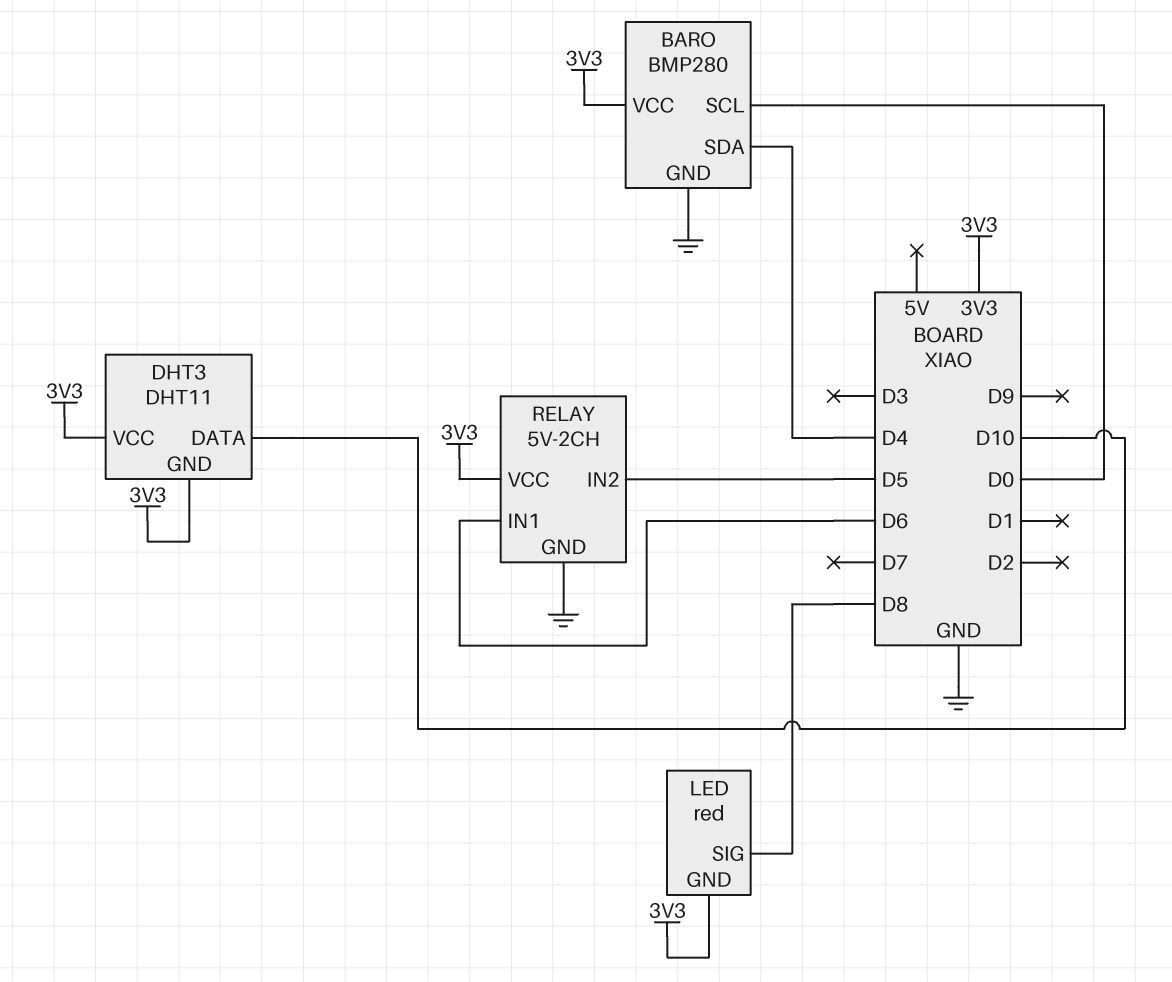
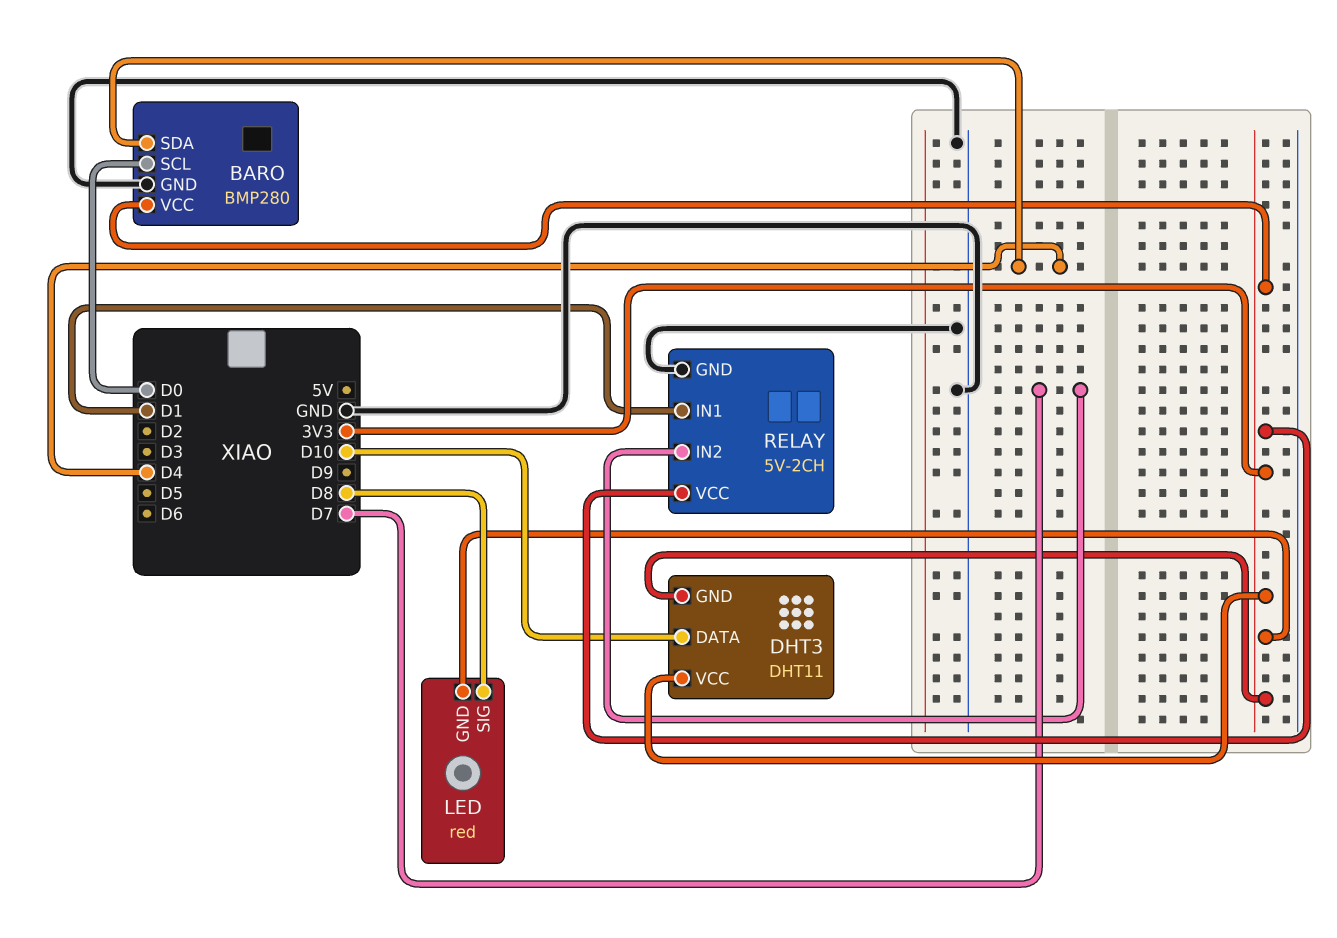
RELAY pin IN1: D6 -> D1
RELAY pin IN2: D5 -> D7

